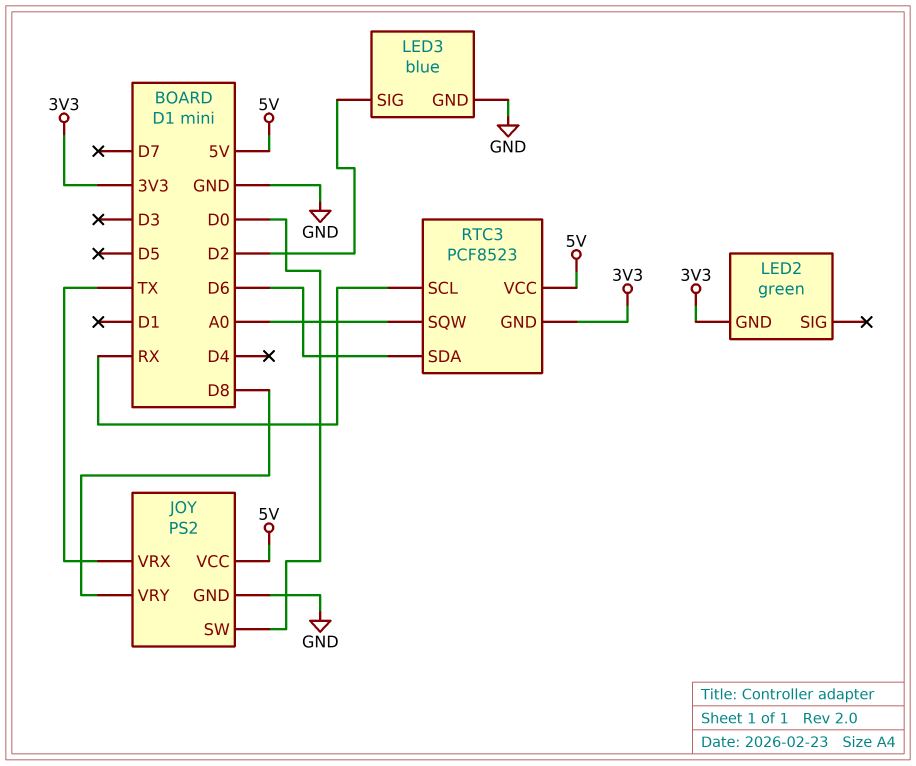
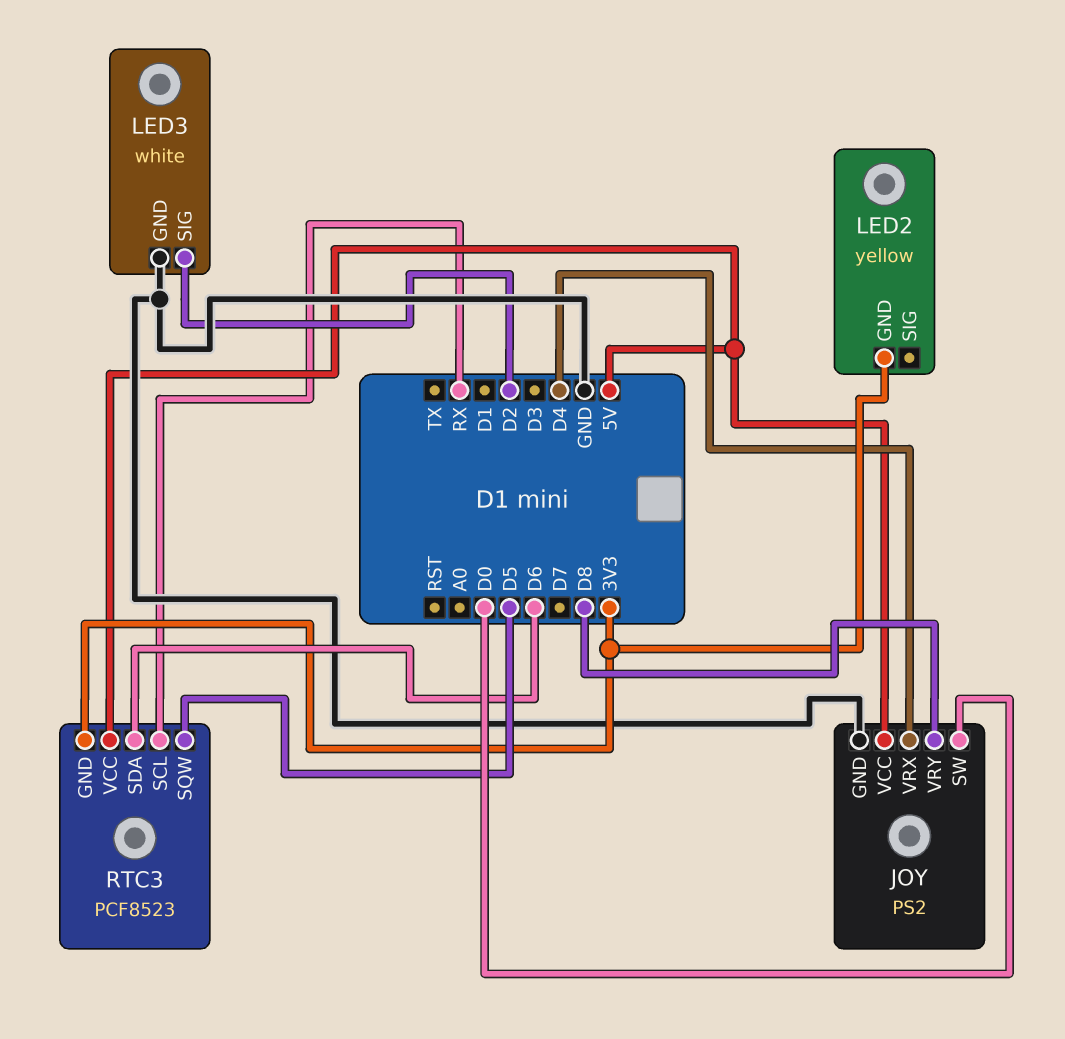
JOY pin VRX: TX -> D4
LED2: green -> yellow
LED3: blue -> white
RTC3 pin SQW: A0 -> D5

